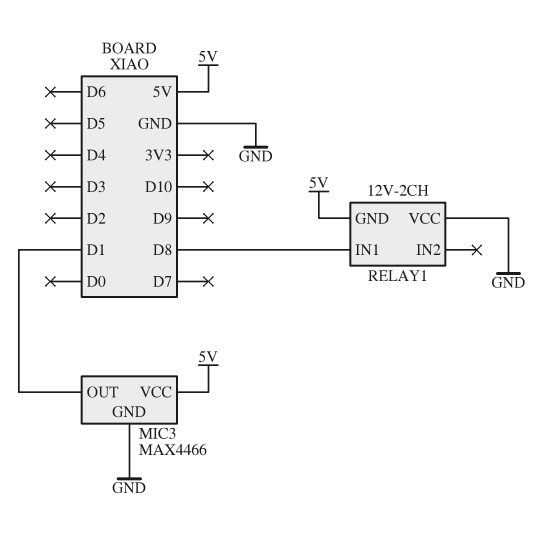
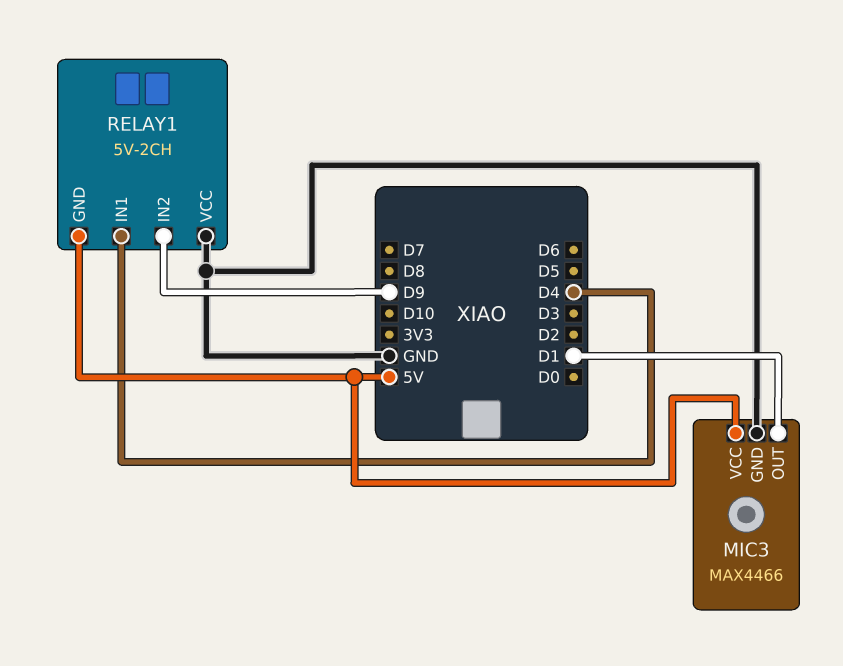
RELAY1: 12V-2CH -> 5V-2CH
RELAY1 pin IN1: D8 -> D4
RELAY1 pin IN2: none -> D9

